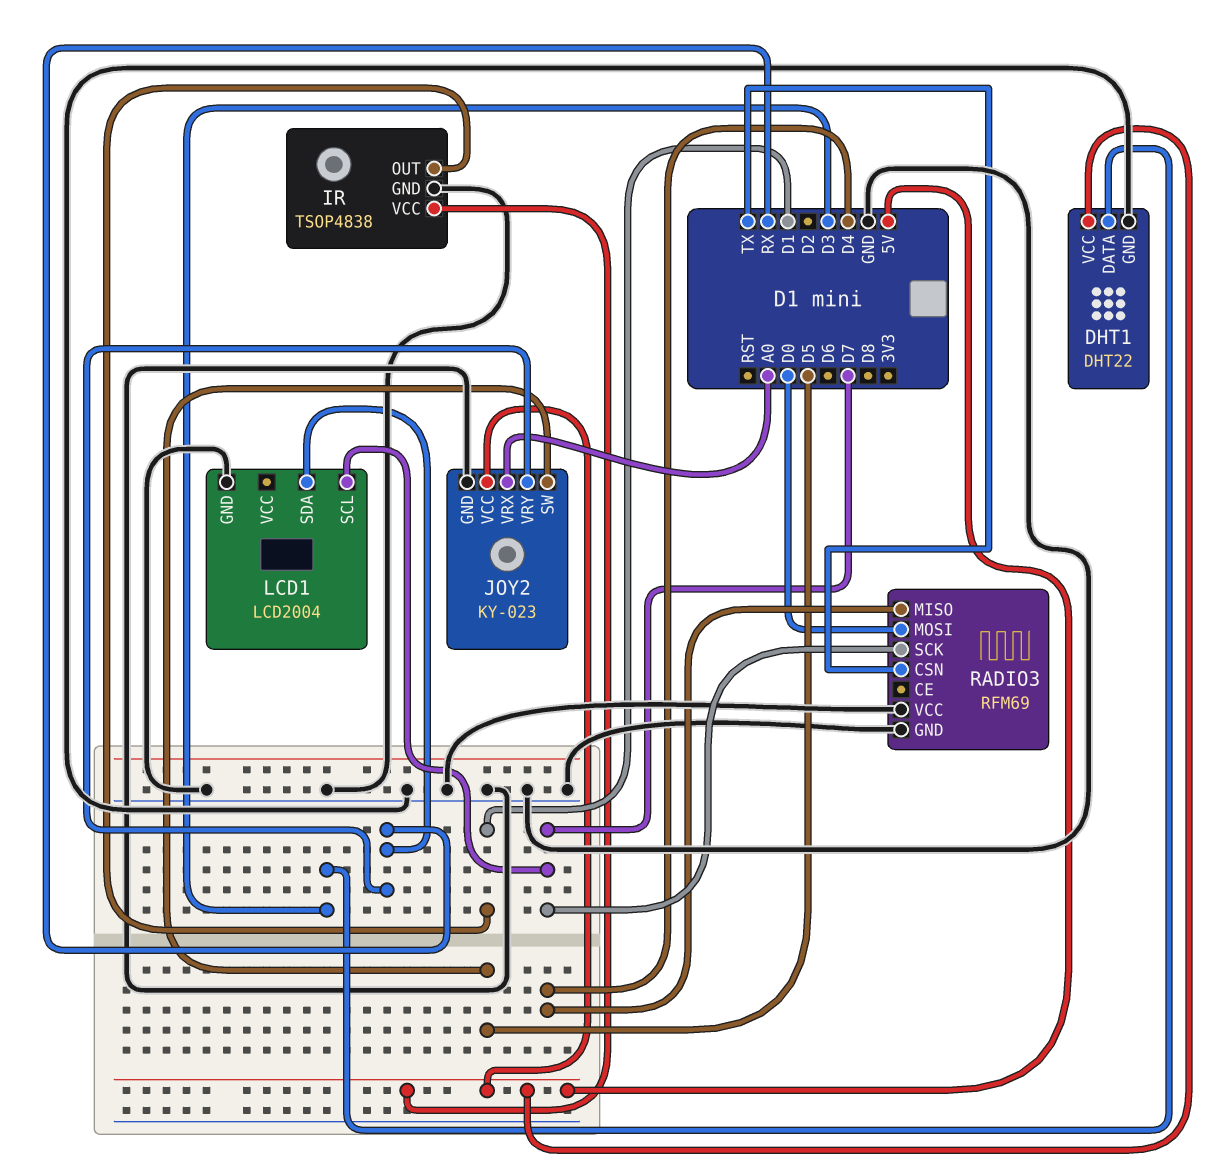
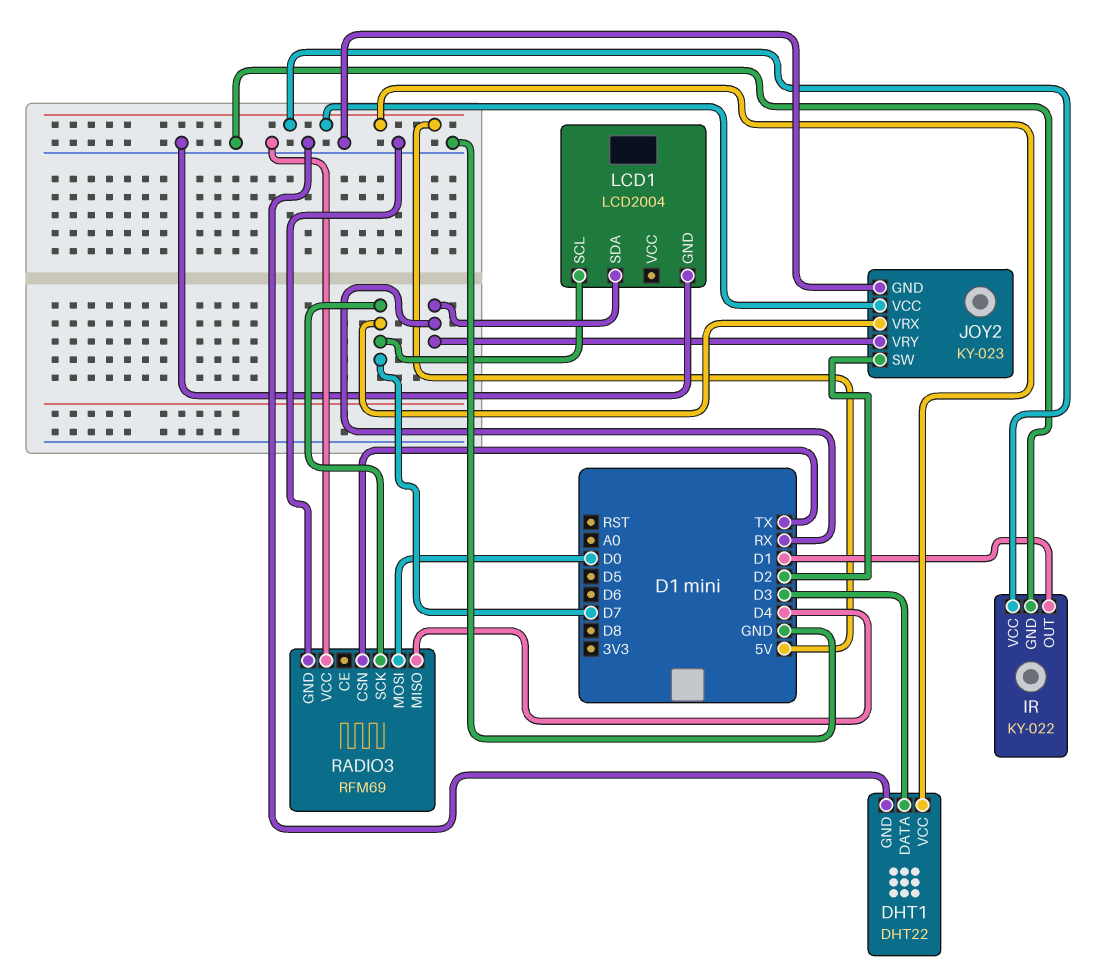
IR: TSOP4838 -> KY-022
JOY2 pin SW: D5 -> D2
JOY2 pin VRX: A0 -> D7

